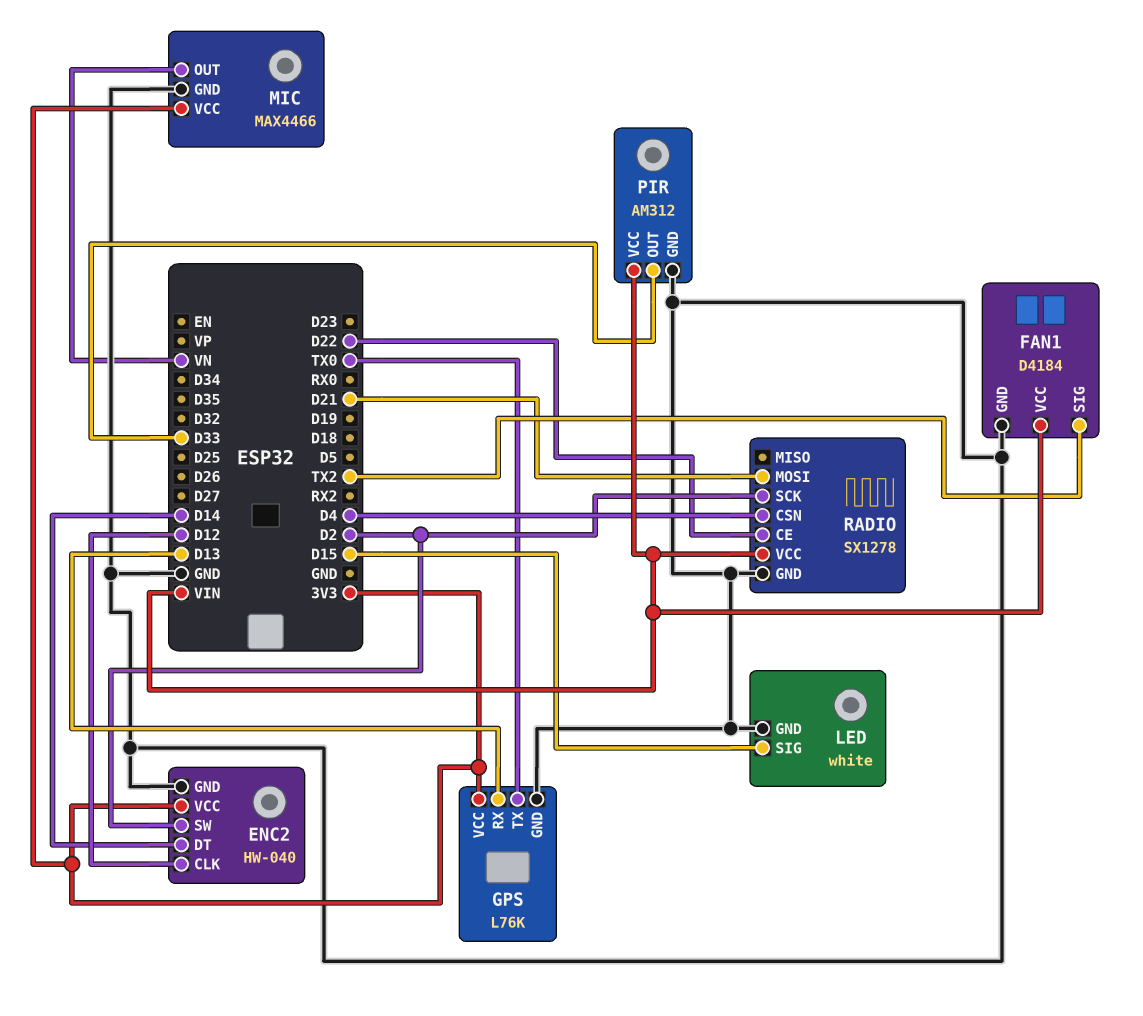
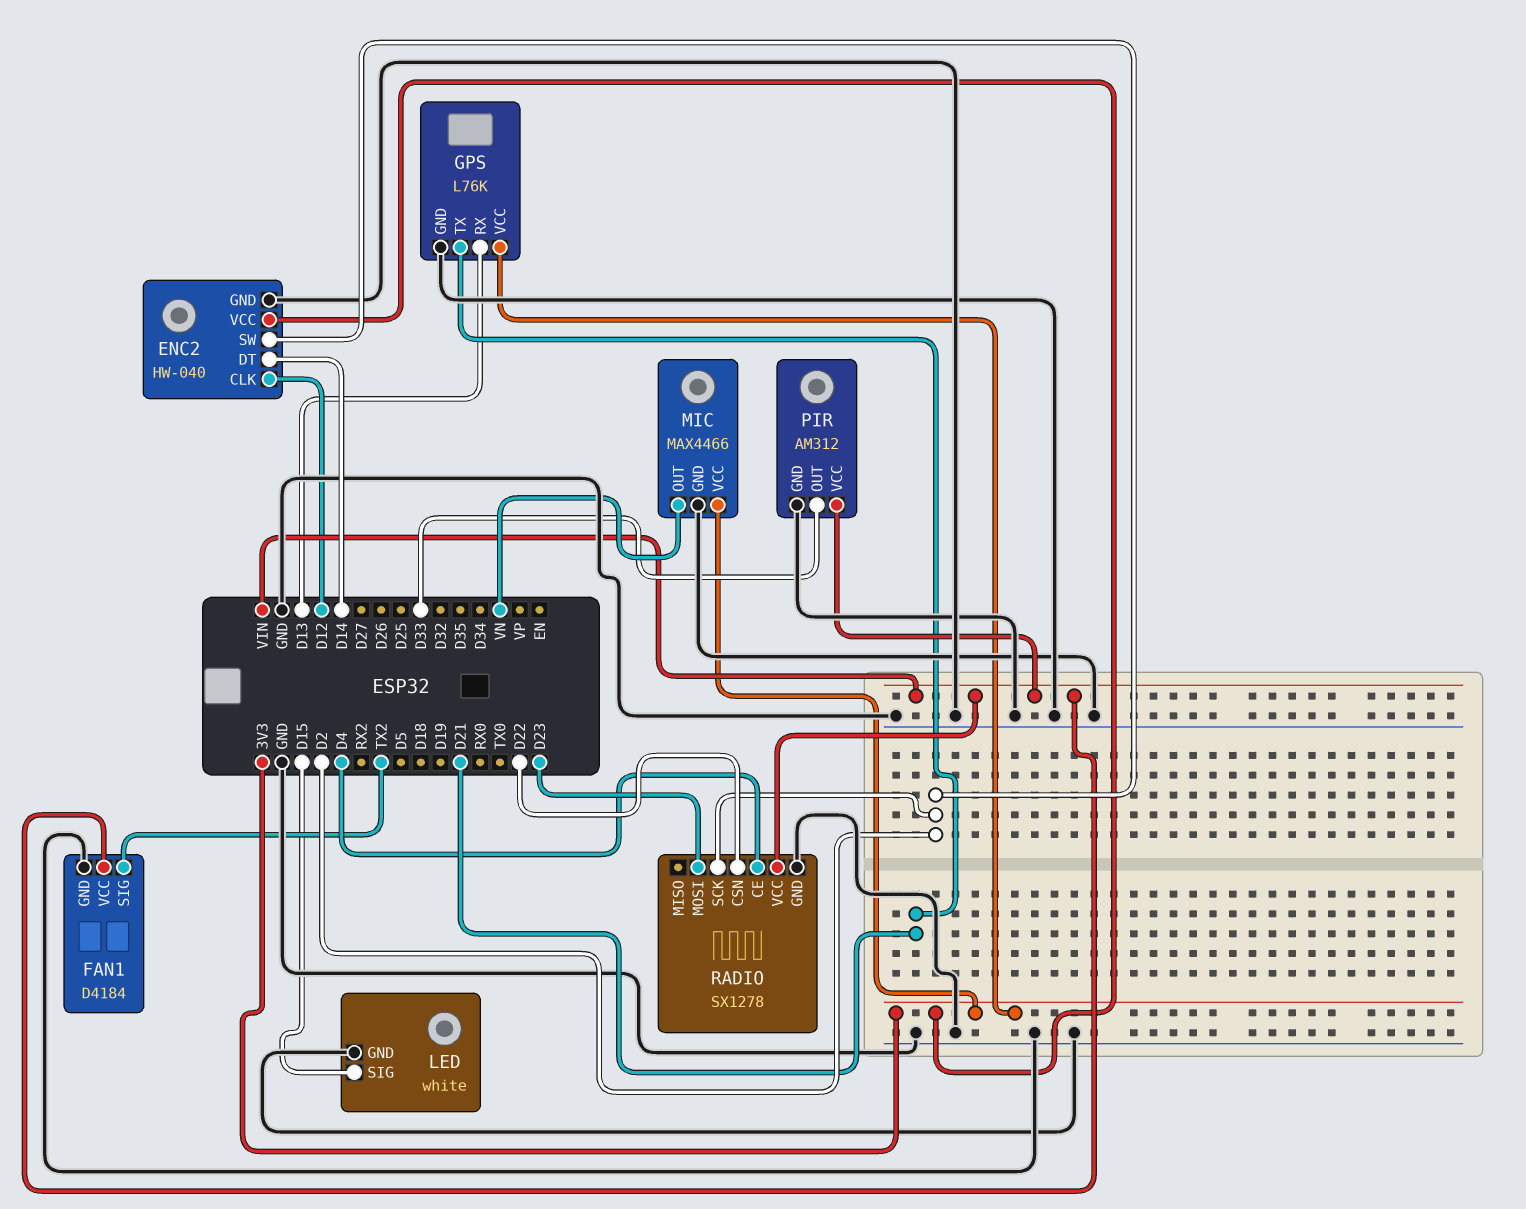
GPS pin TX: TX0 -> D21
RADIO pin CE: D22 -> D4
RADIO pin CSN: D4 -> D22
RADIO pin MOSI: D21 -> D23

